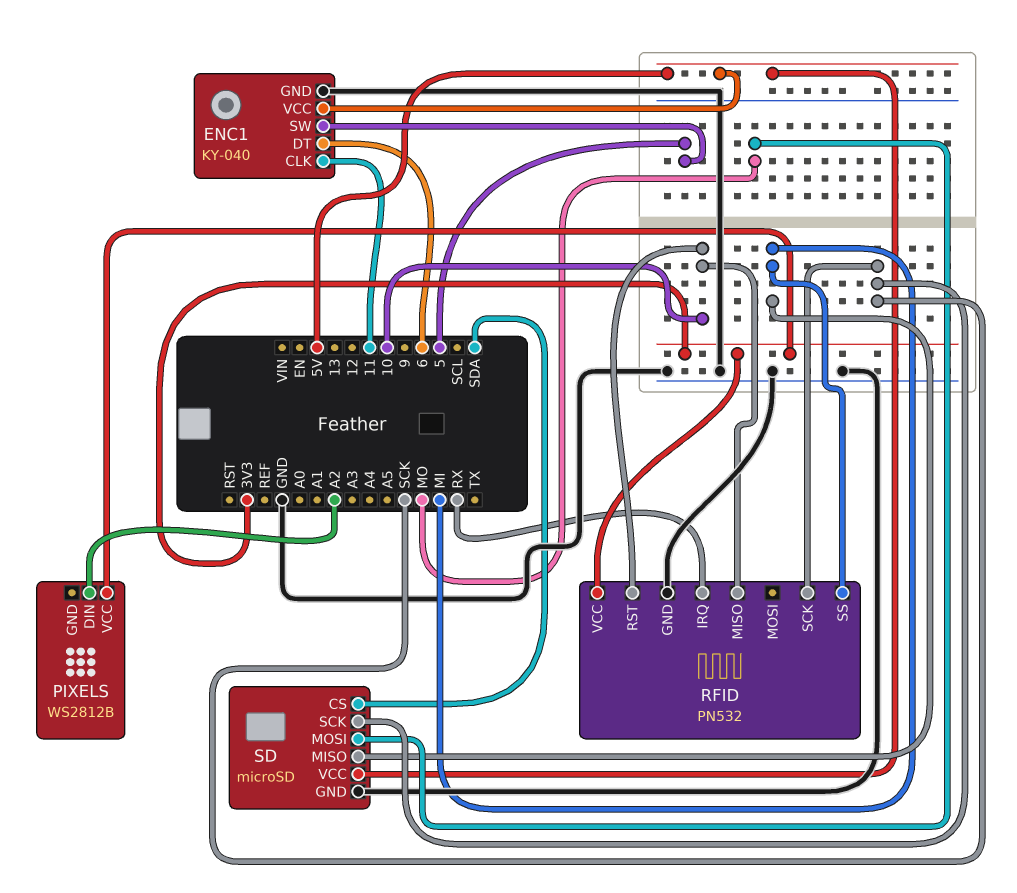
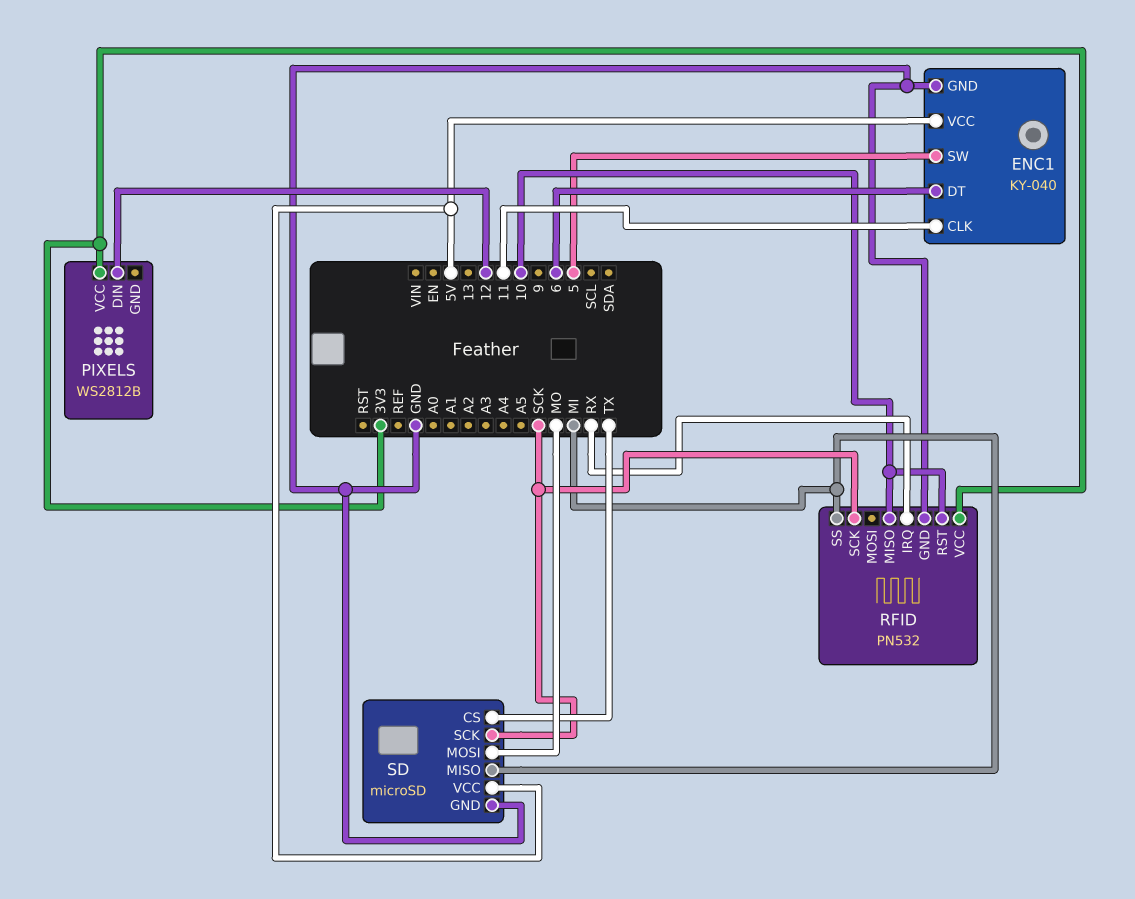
PIXELS pin DIN: A2 -> 12
SD pin CS: SDA -> TX

